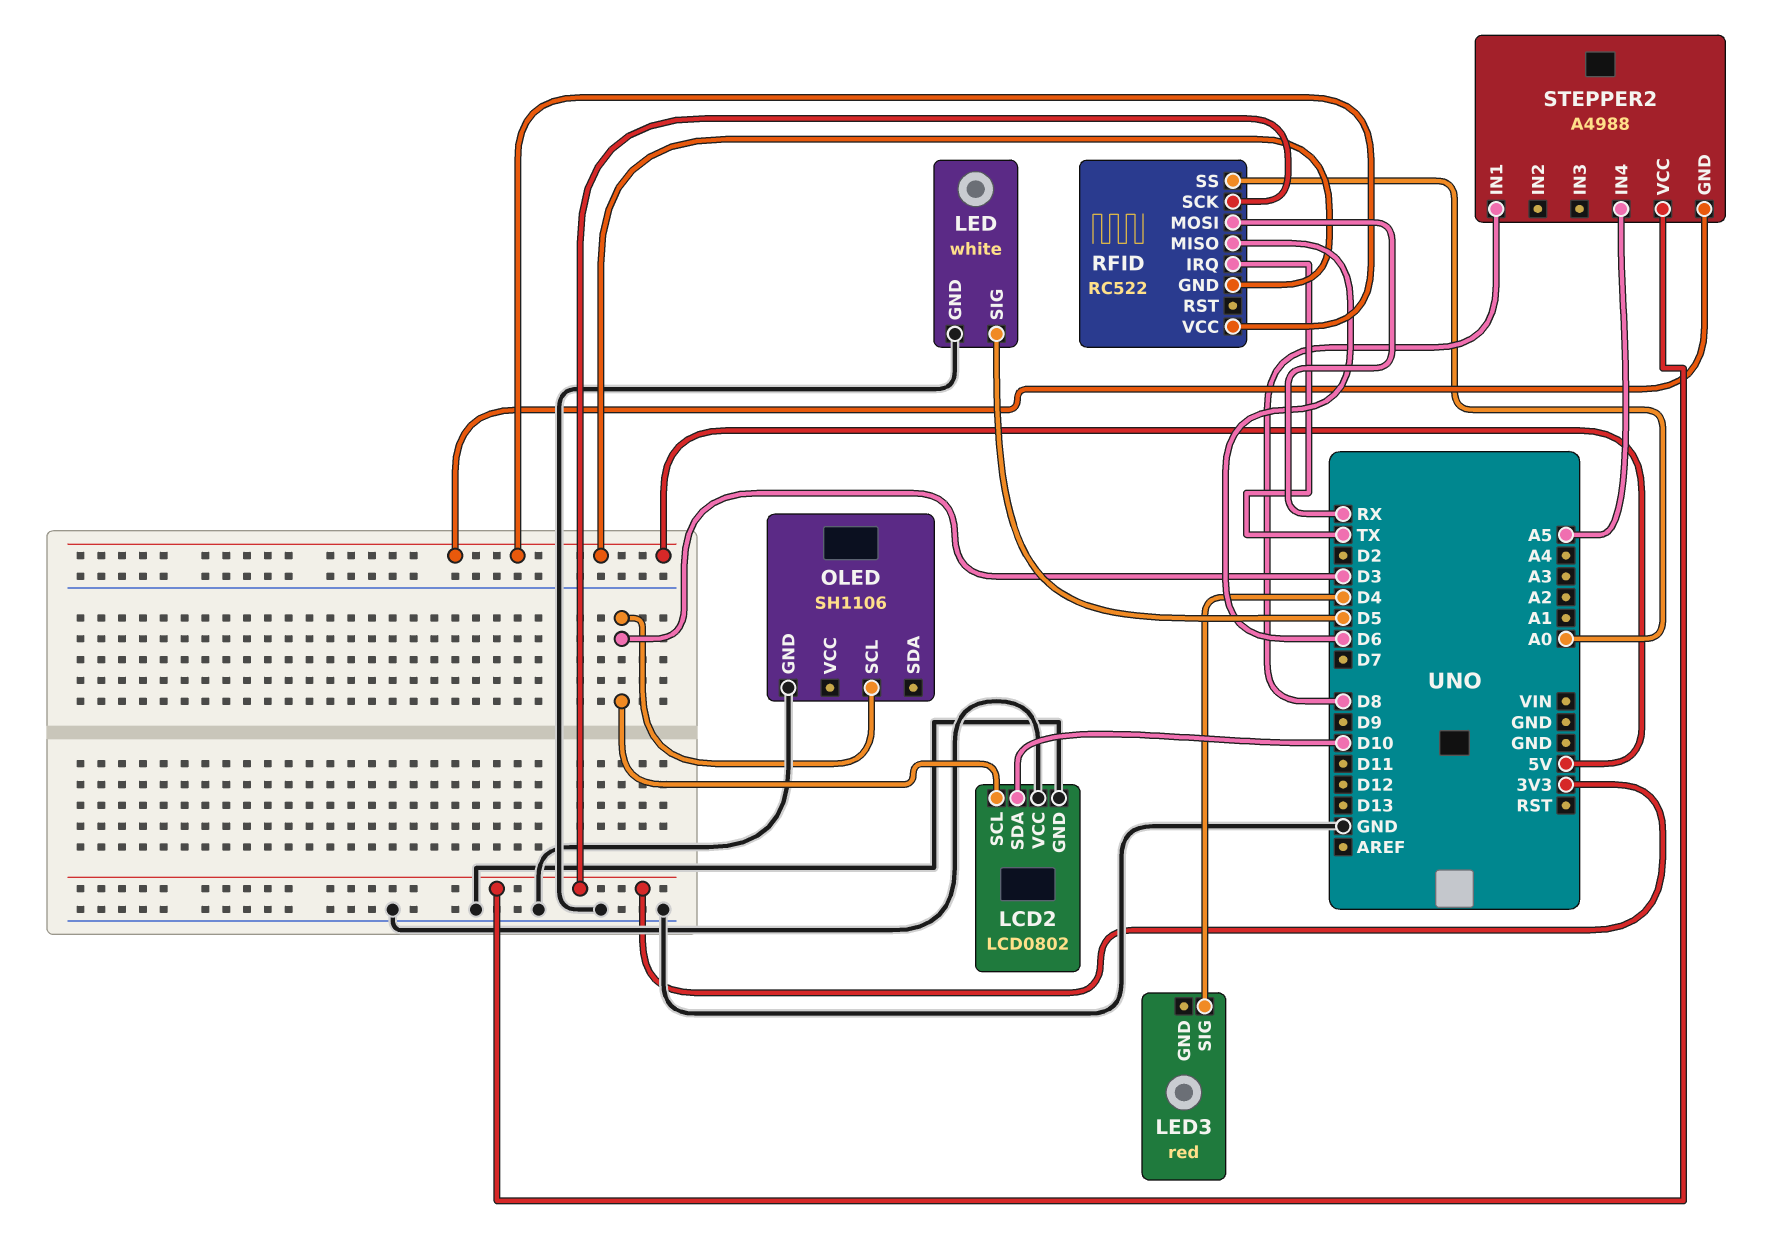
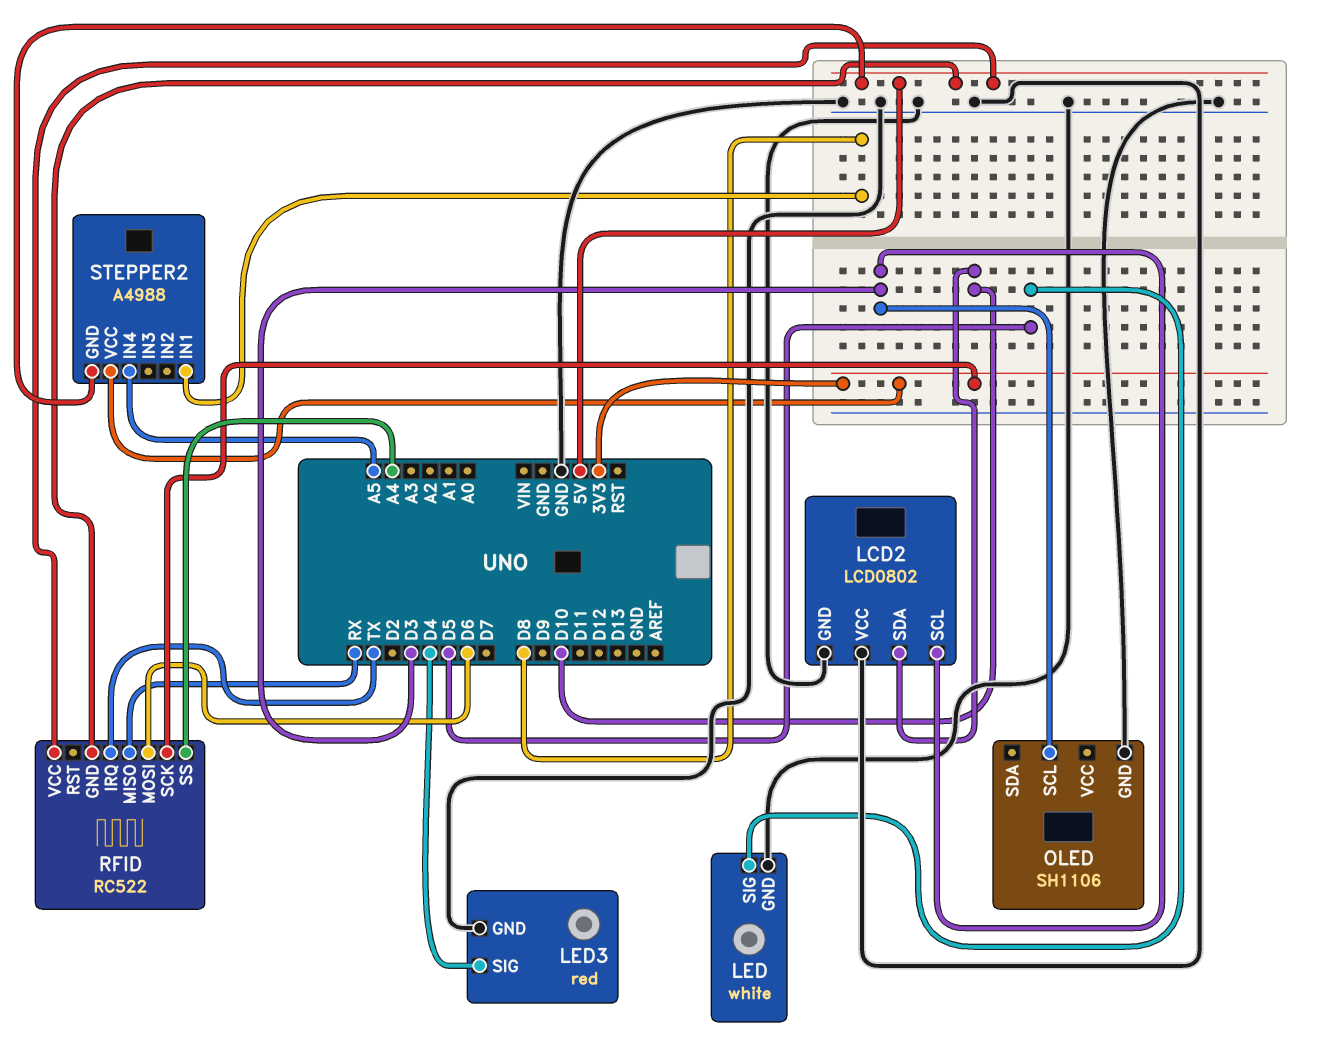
LED3 pin GND: none -> GND
RFID pin MISO: D6 -> RX
RFID pin MOSI: RX -> D6
RFID pin SS: A0 -> A4

